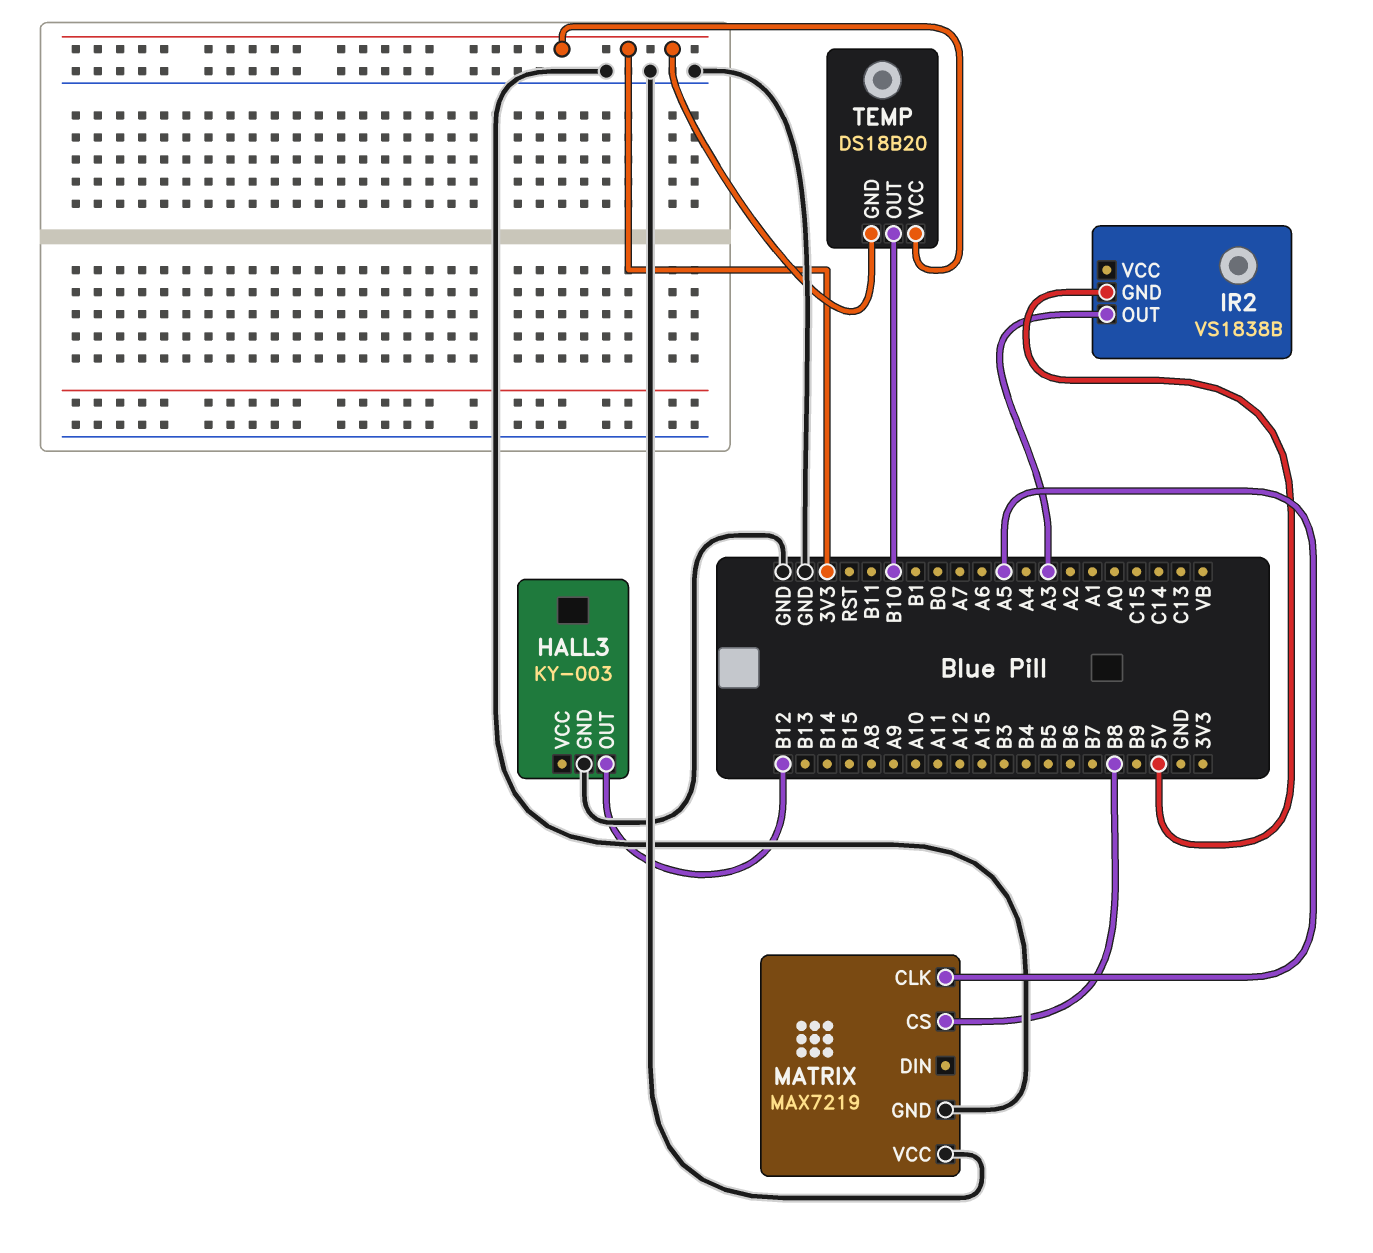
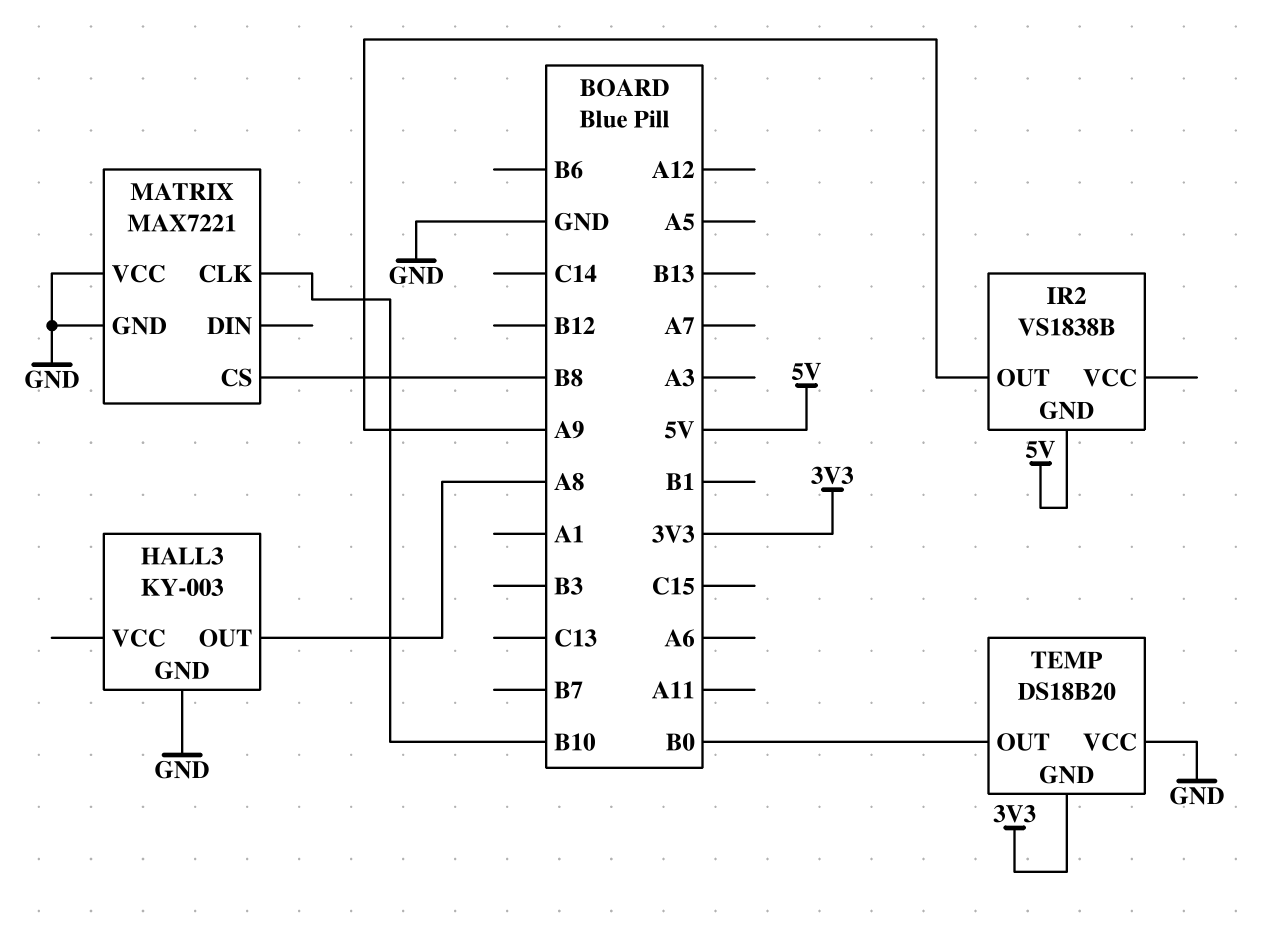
HALL3 pin OUT: B12 -> A8
IR2 pin OUT: A3 -> A9
MATRIX: MAX7219 -> MAX7221
MATRIX pin CLK: A5 -> B10
TEMP pin OUT: B10 -> B0
TEMP pin VCC: 3V3 -> GND

